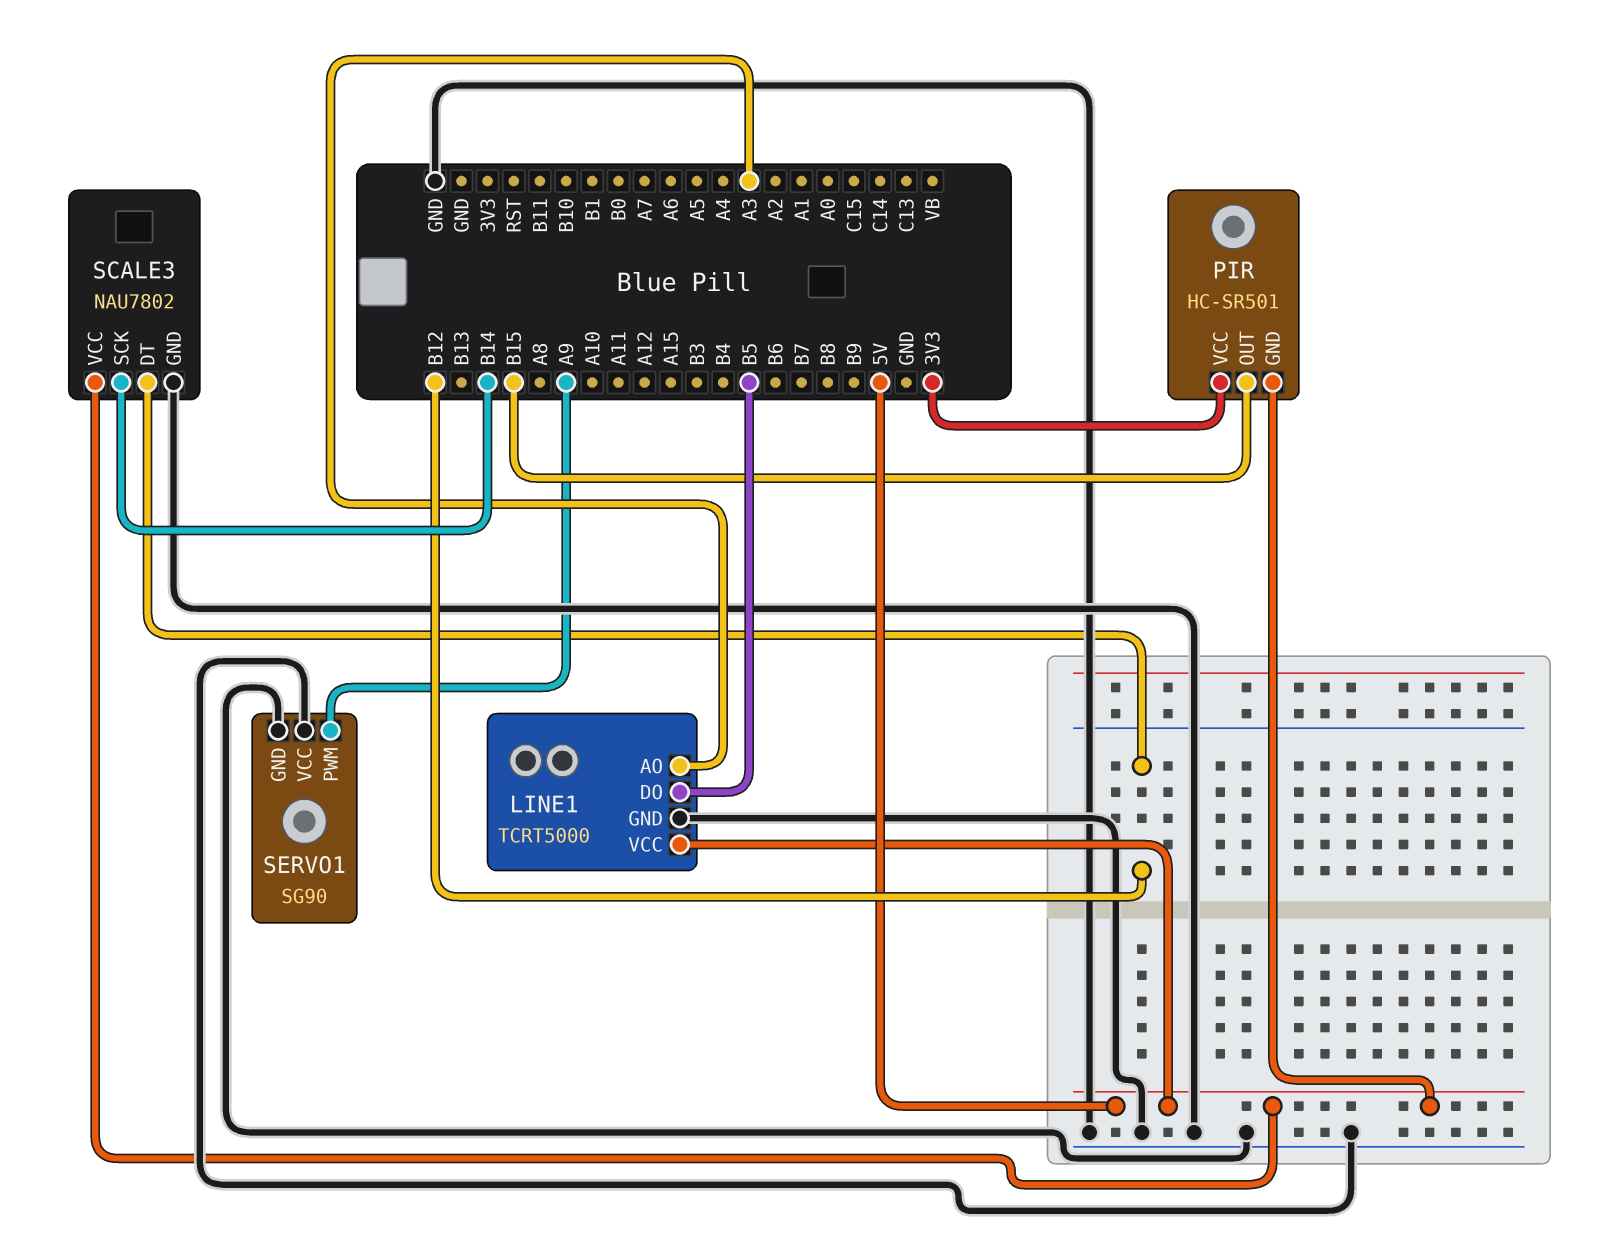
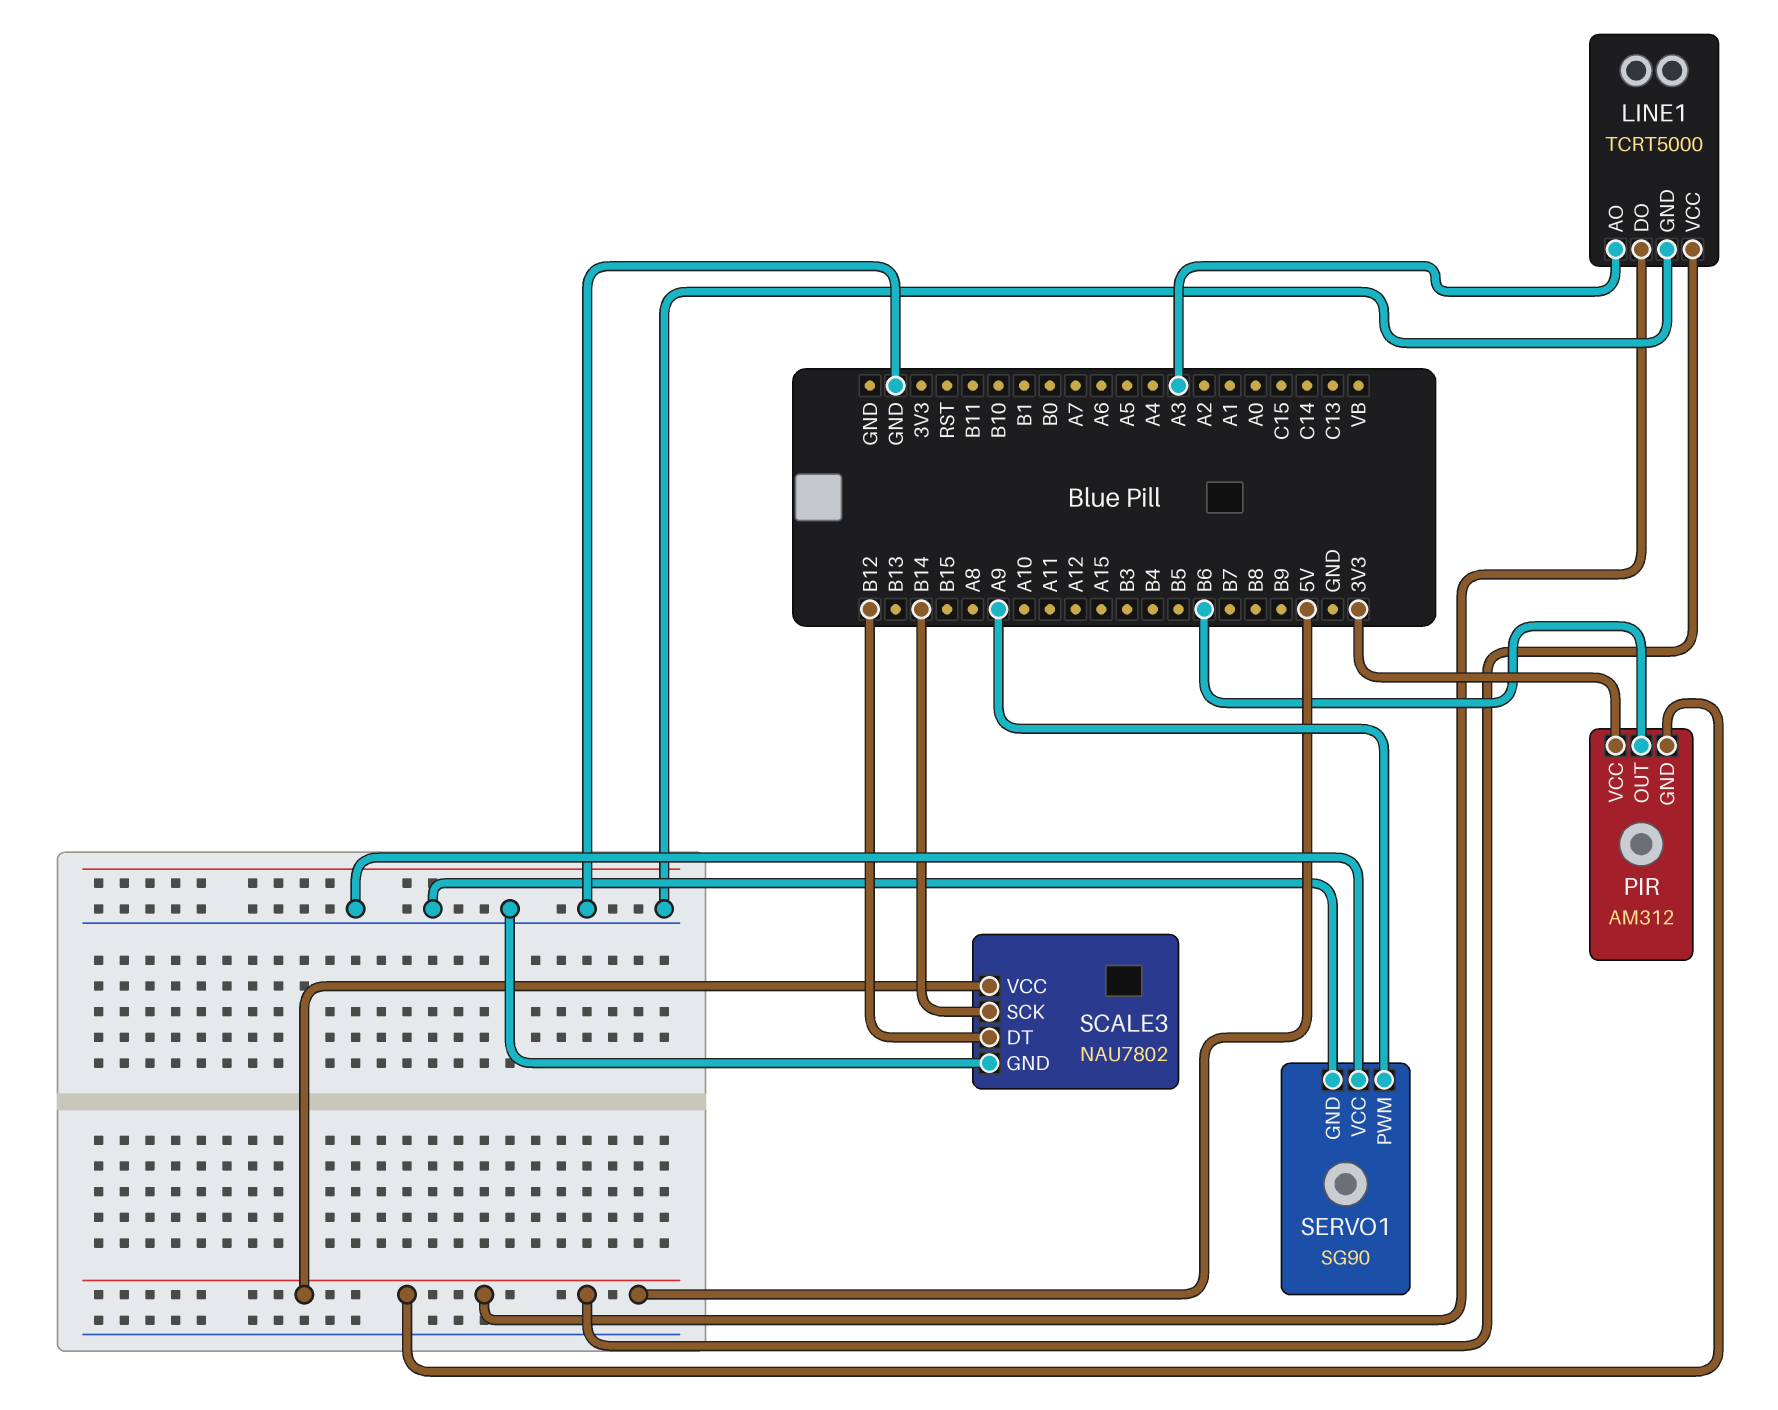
LINE1 pin DO: B5 -> 5V
PIR: HC-SR501 -> AM312
PIR pin OUT: B15 -> B6

